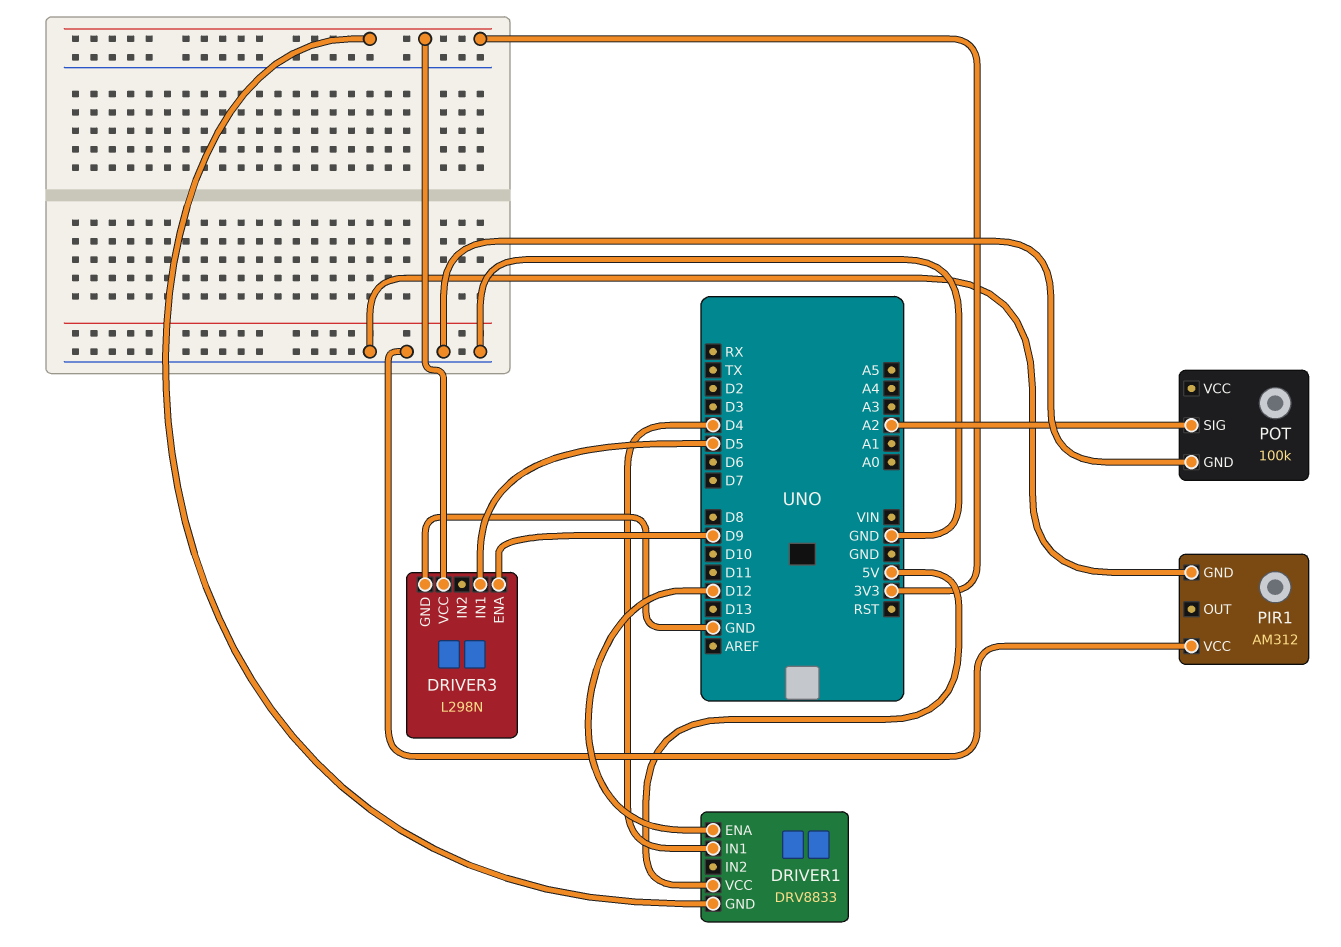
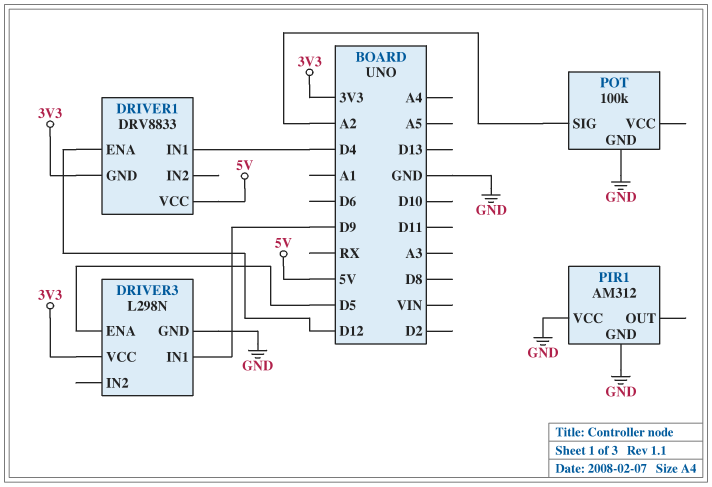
DRIVER3 pin ENA: D9 -> D5
DRIVER3 pin IN1: D5 -> D9

